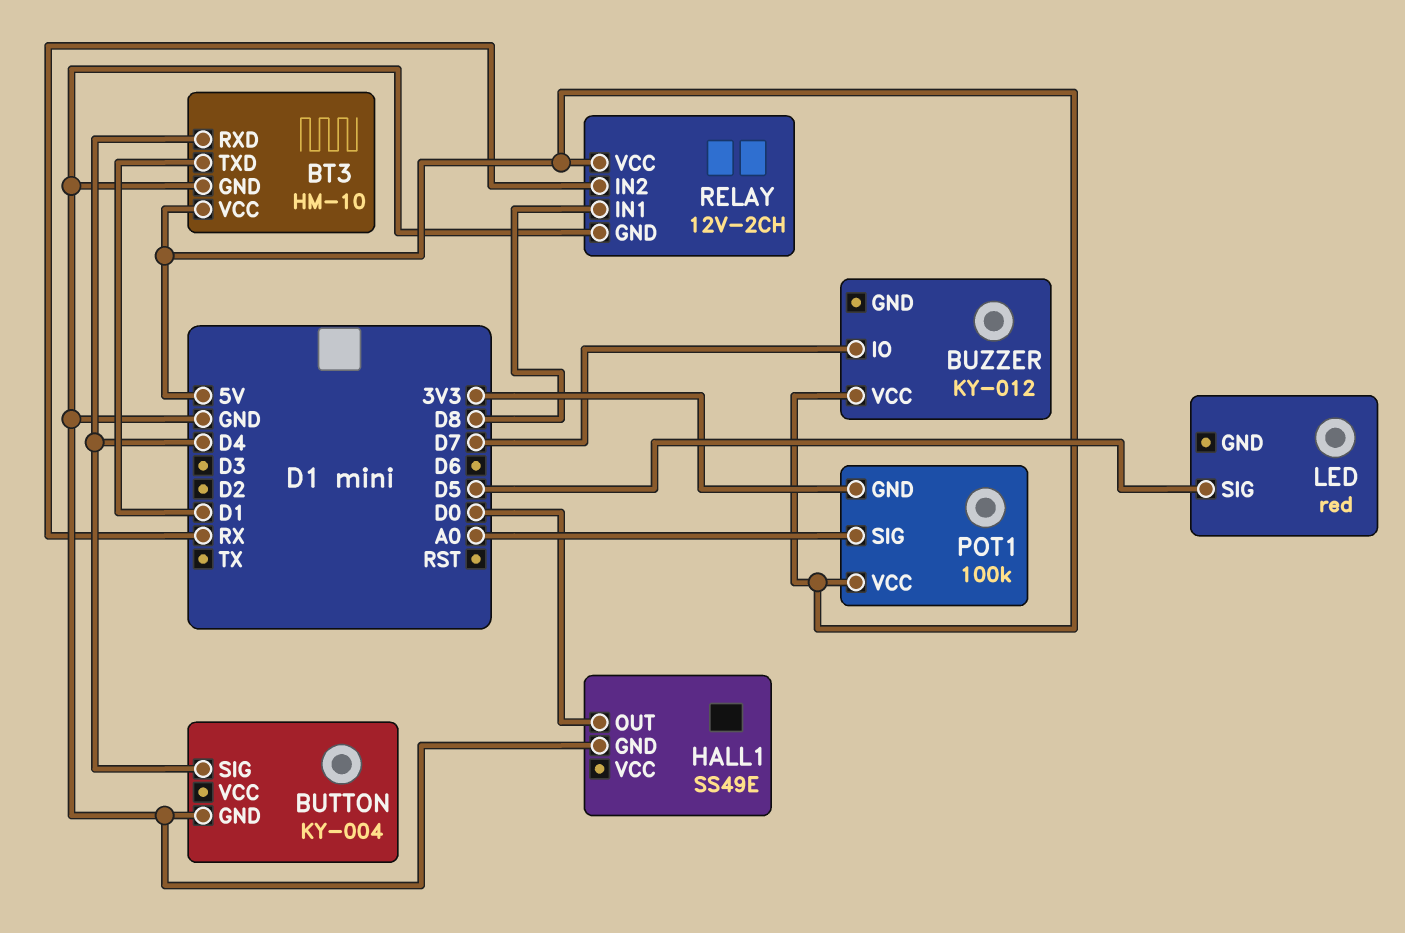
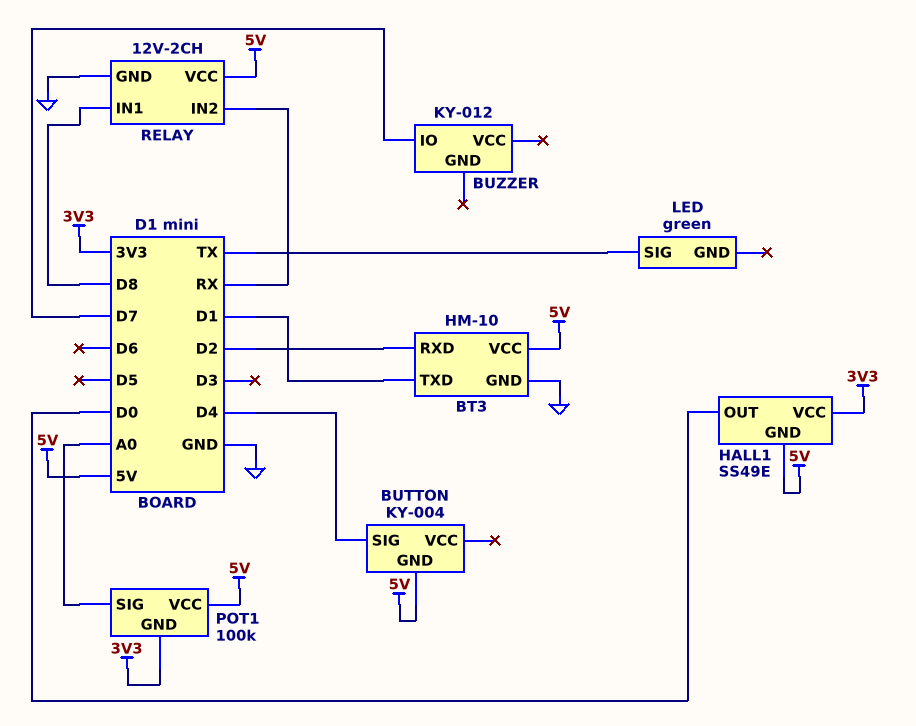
BT3 pin RXD: D4 -> D2
BUTTON pin GND: GND -> 5V
BUZZER pin VCC: 5V -> none
HALL1 pin GND: GND -> 5V
HALL1 pin VCC: none -> 3V3
LED: red -> green
LED pin SIG: D5 -> TX

